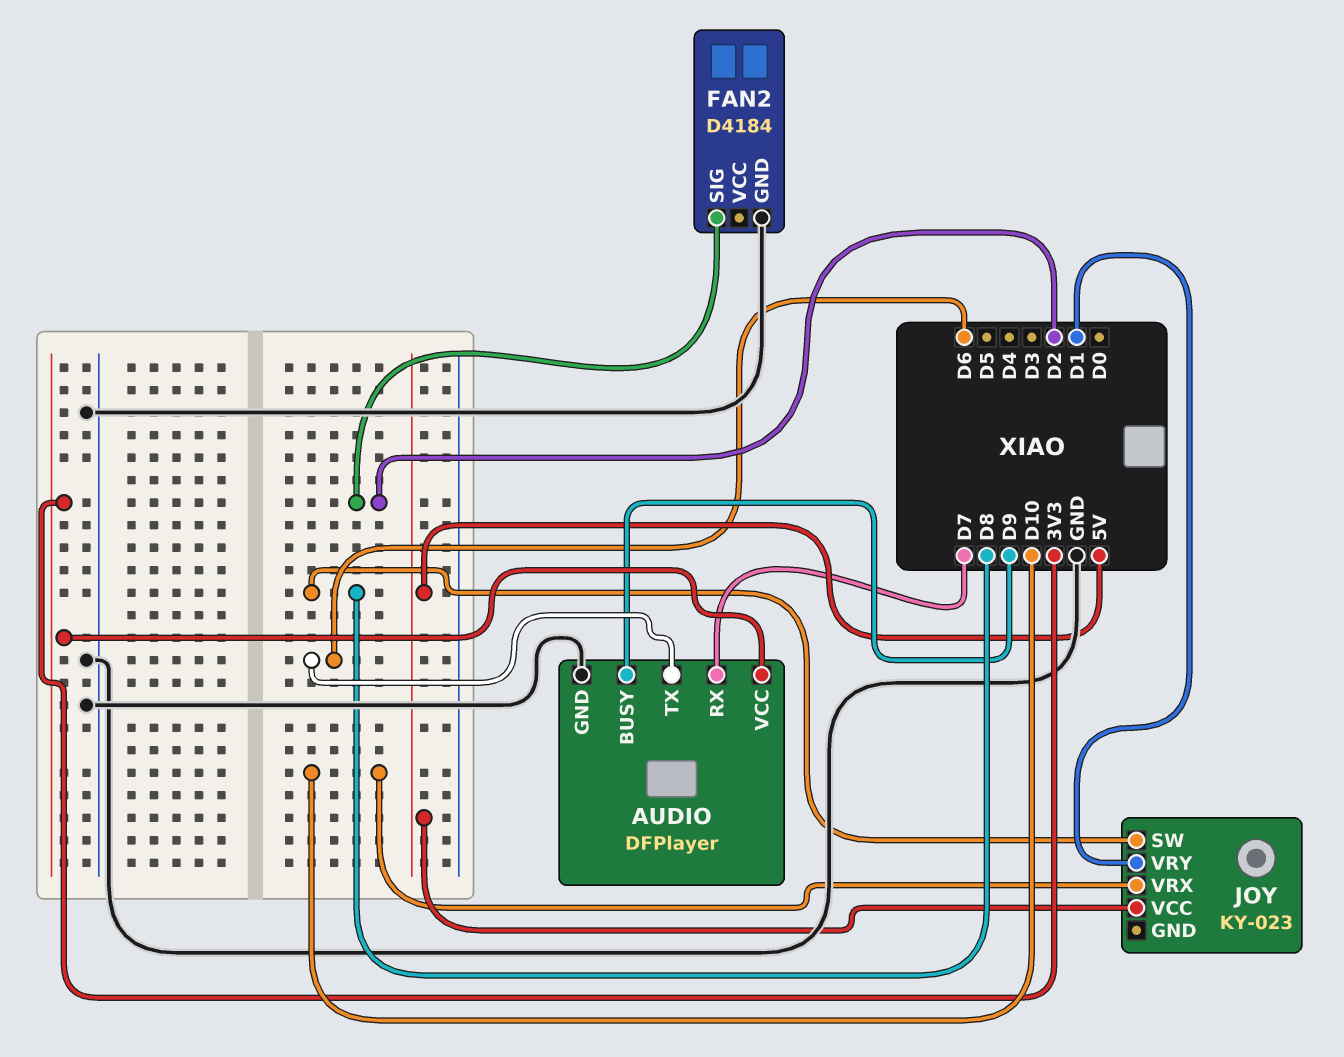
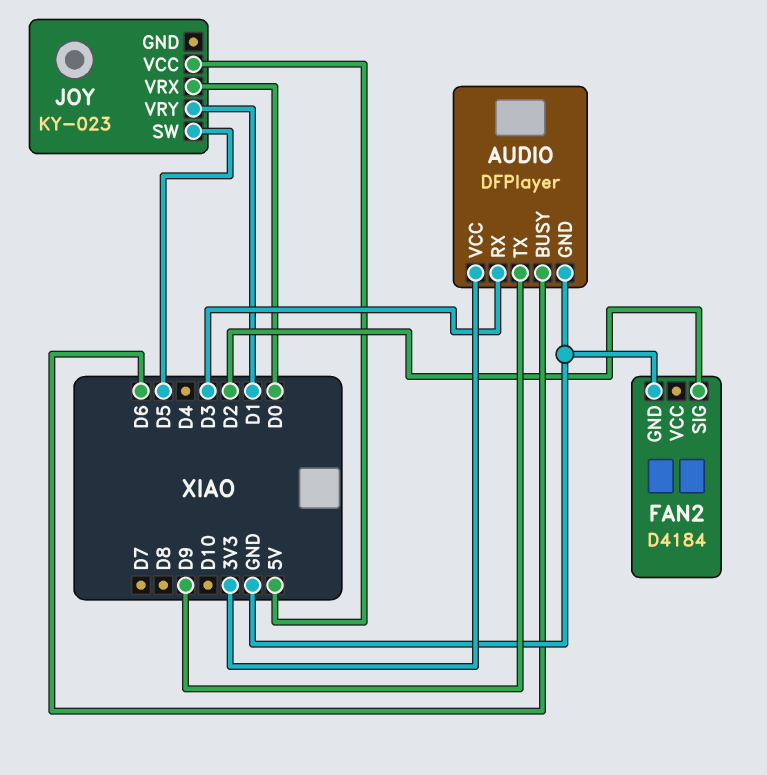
AUDIO pin BUSY: D9 -> D6
AUDIO pin RX: D7 -> D3
AUDIO pin TX: D6 -> D9
JOY pin SW: D8 -> D5
JOY pin VRX: D10 -> D0

